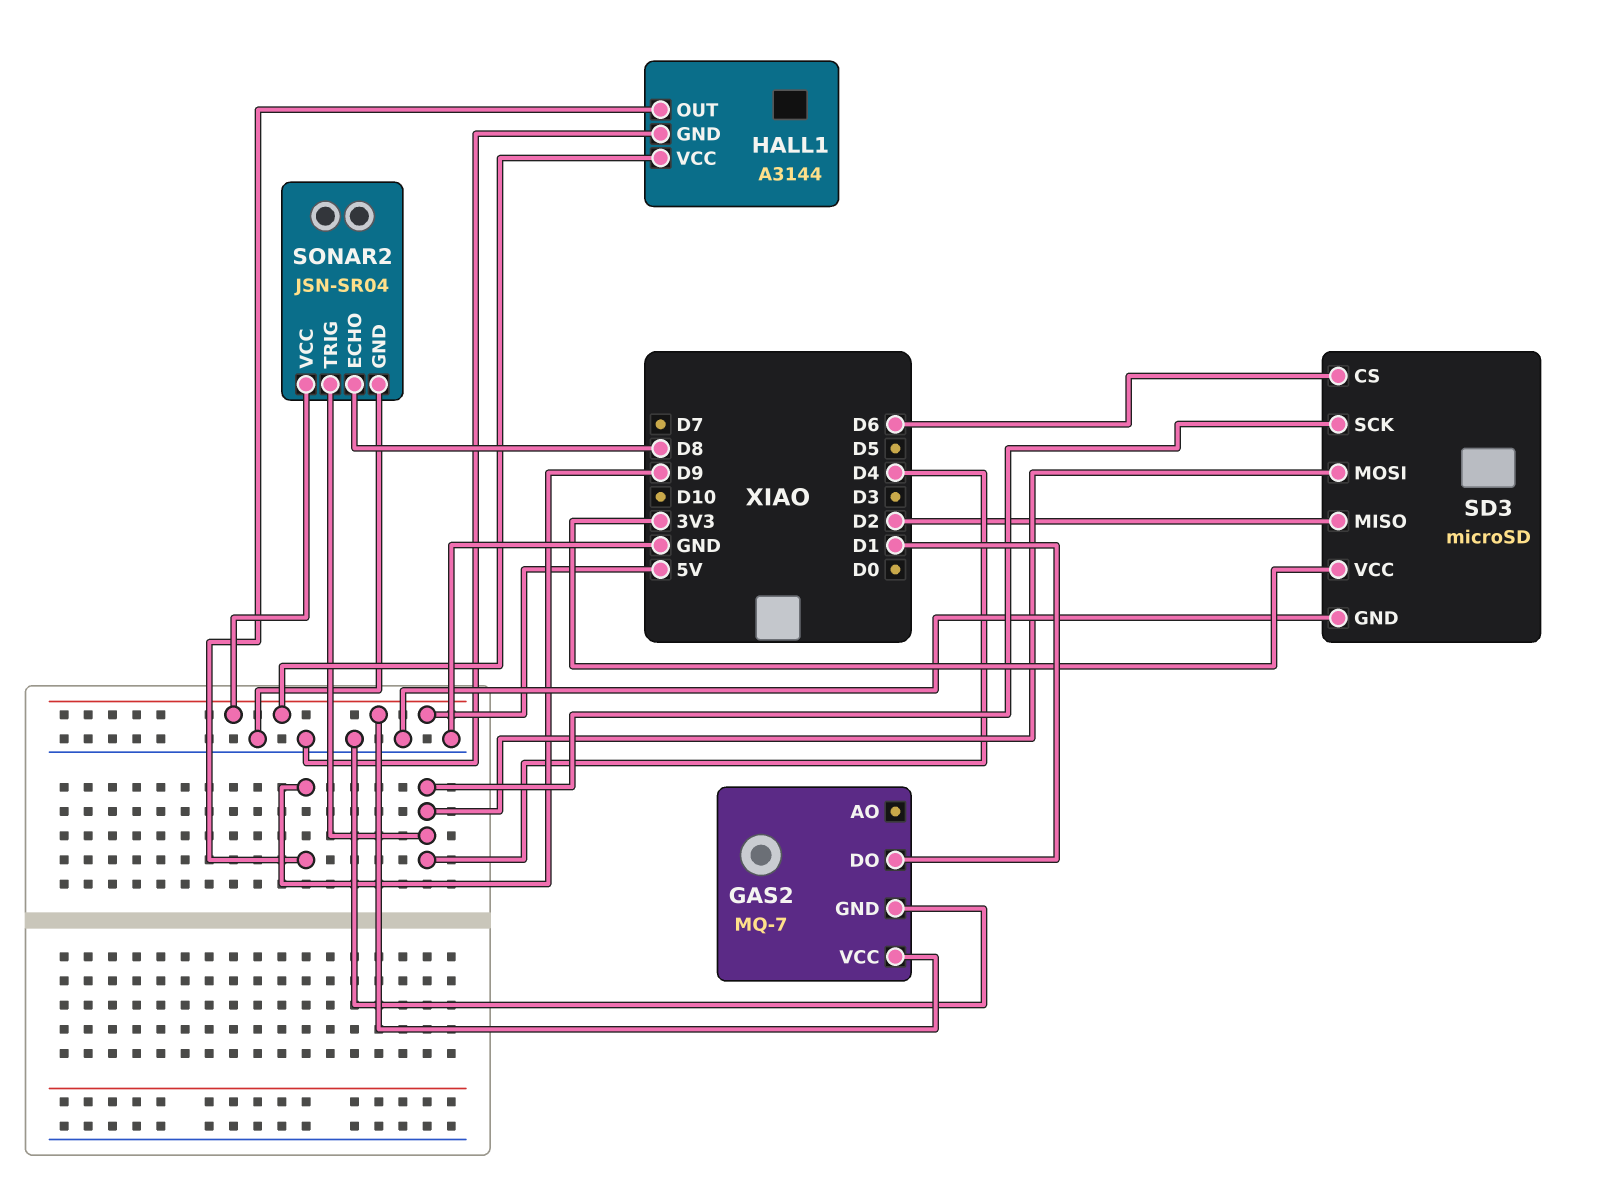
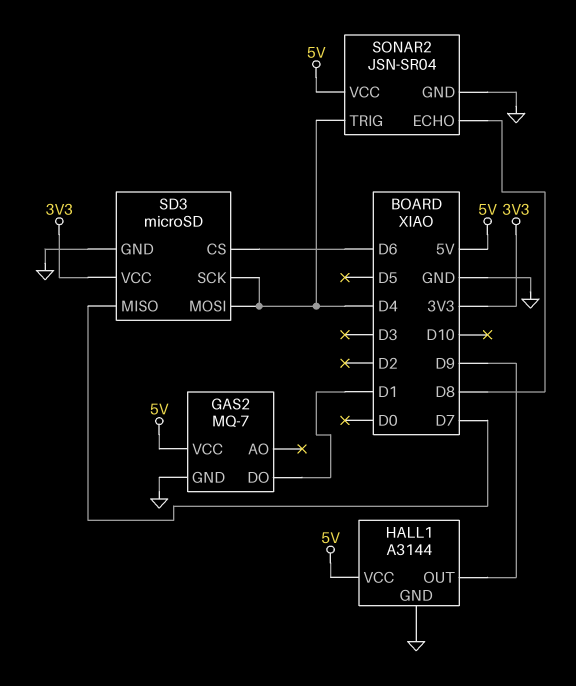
SD3 pin MISO: D2 -> D7

